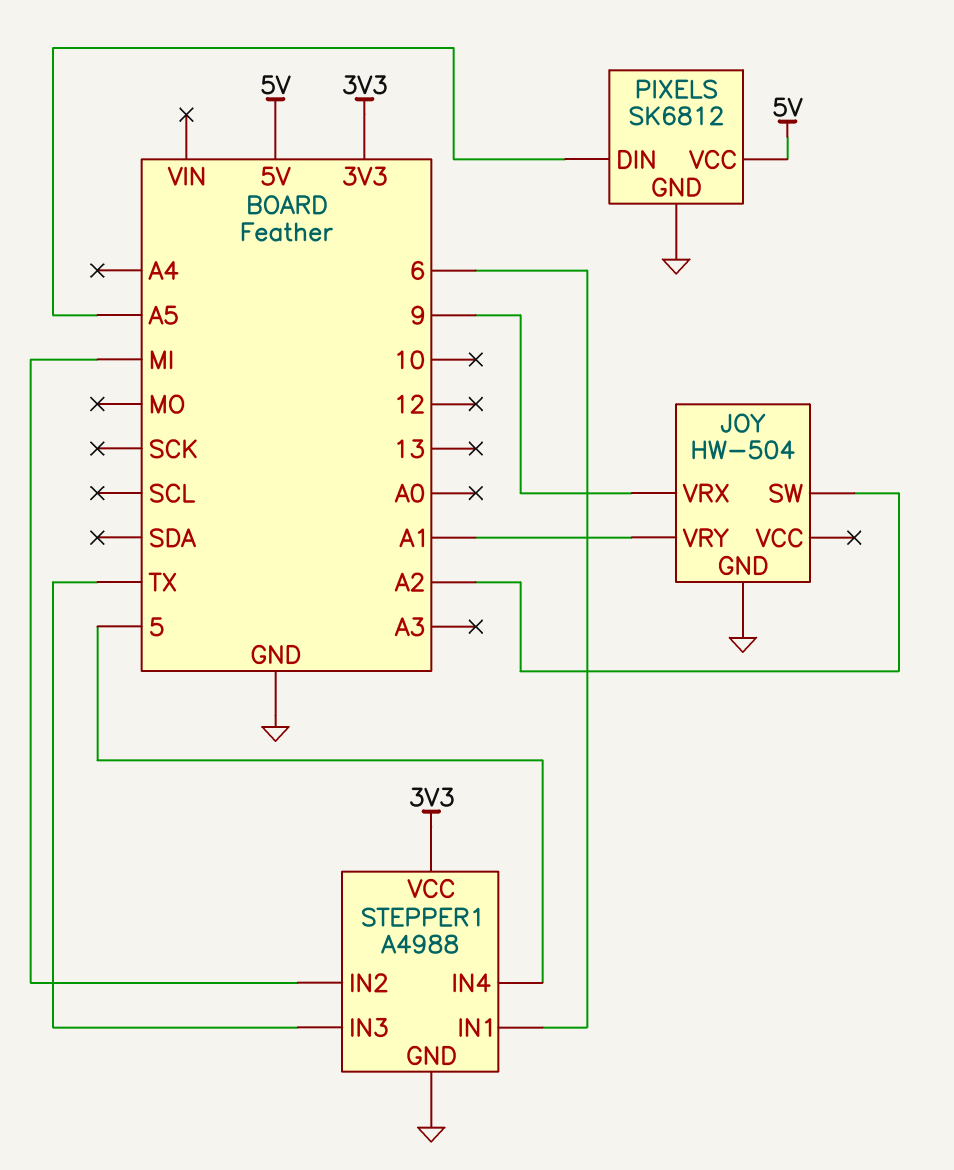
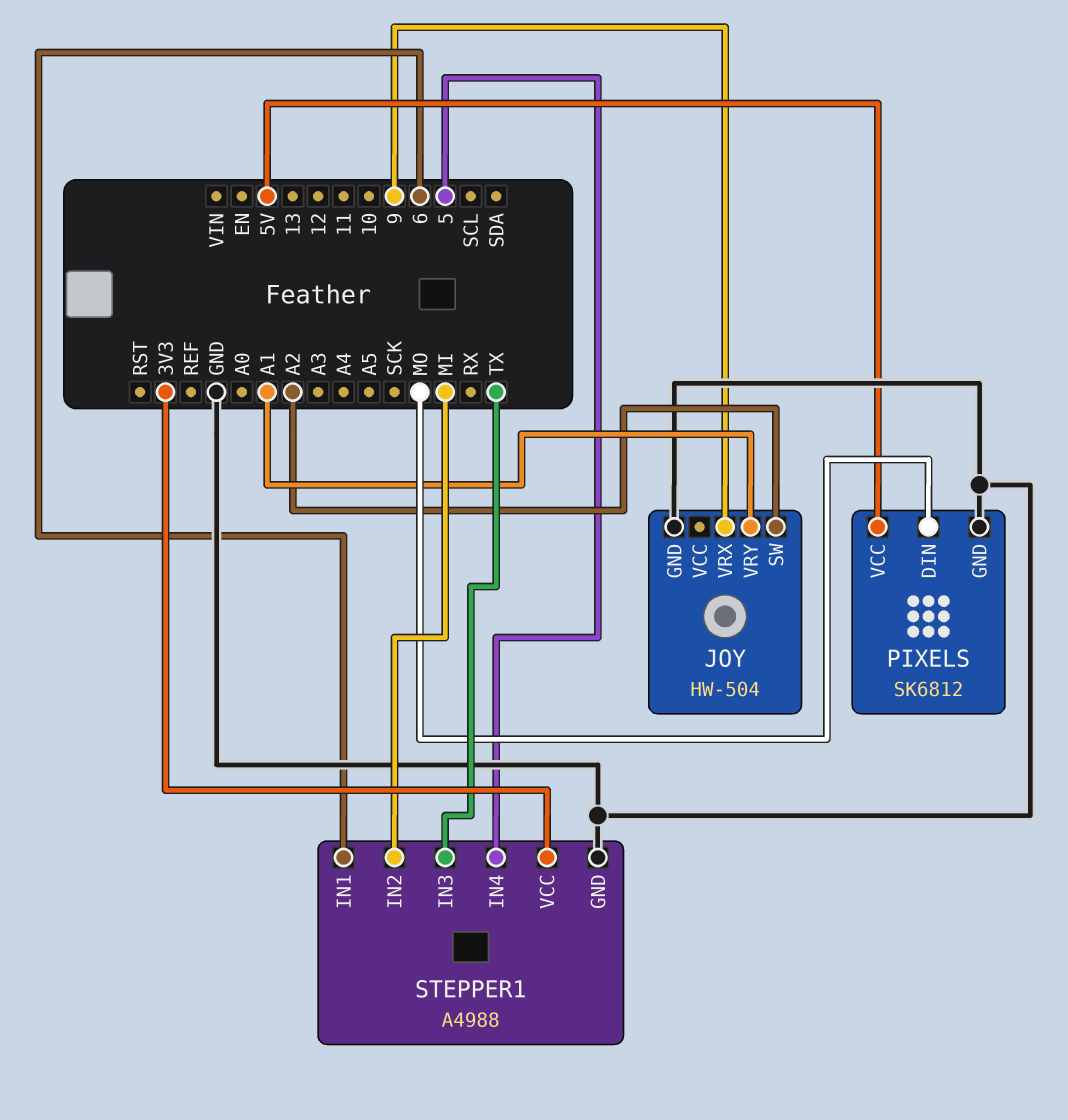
PIXELS pin DIN: A5 -> MO

